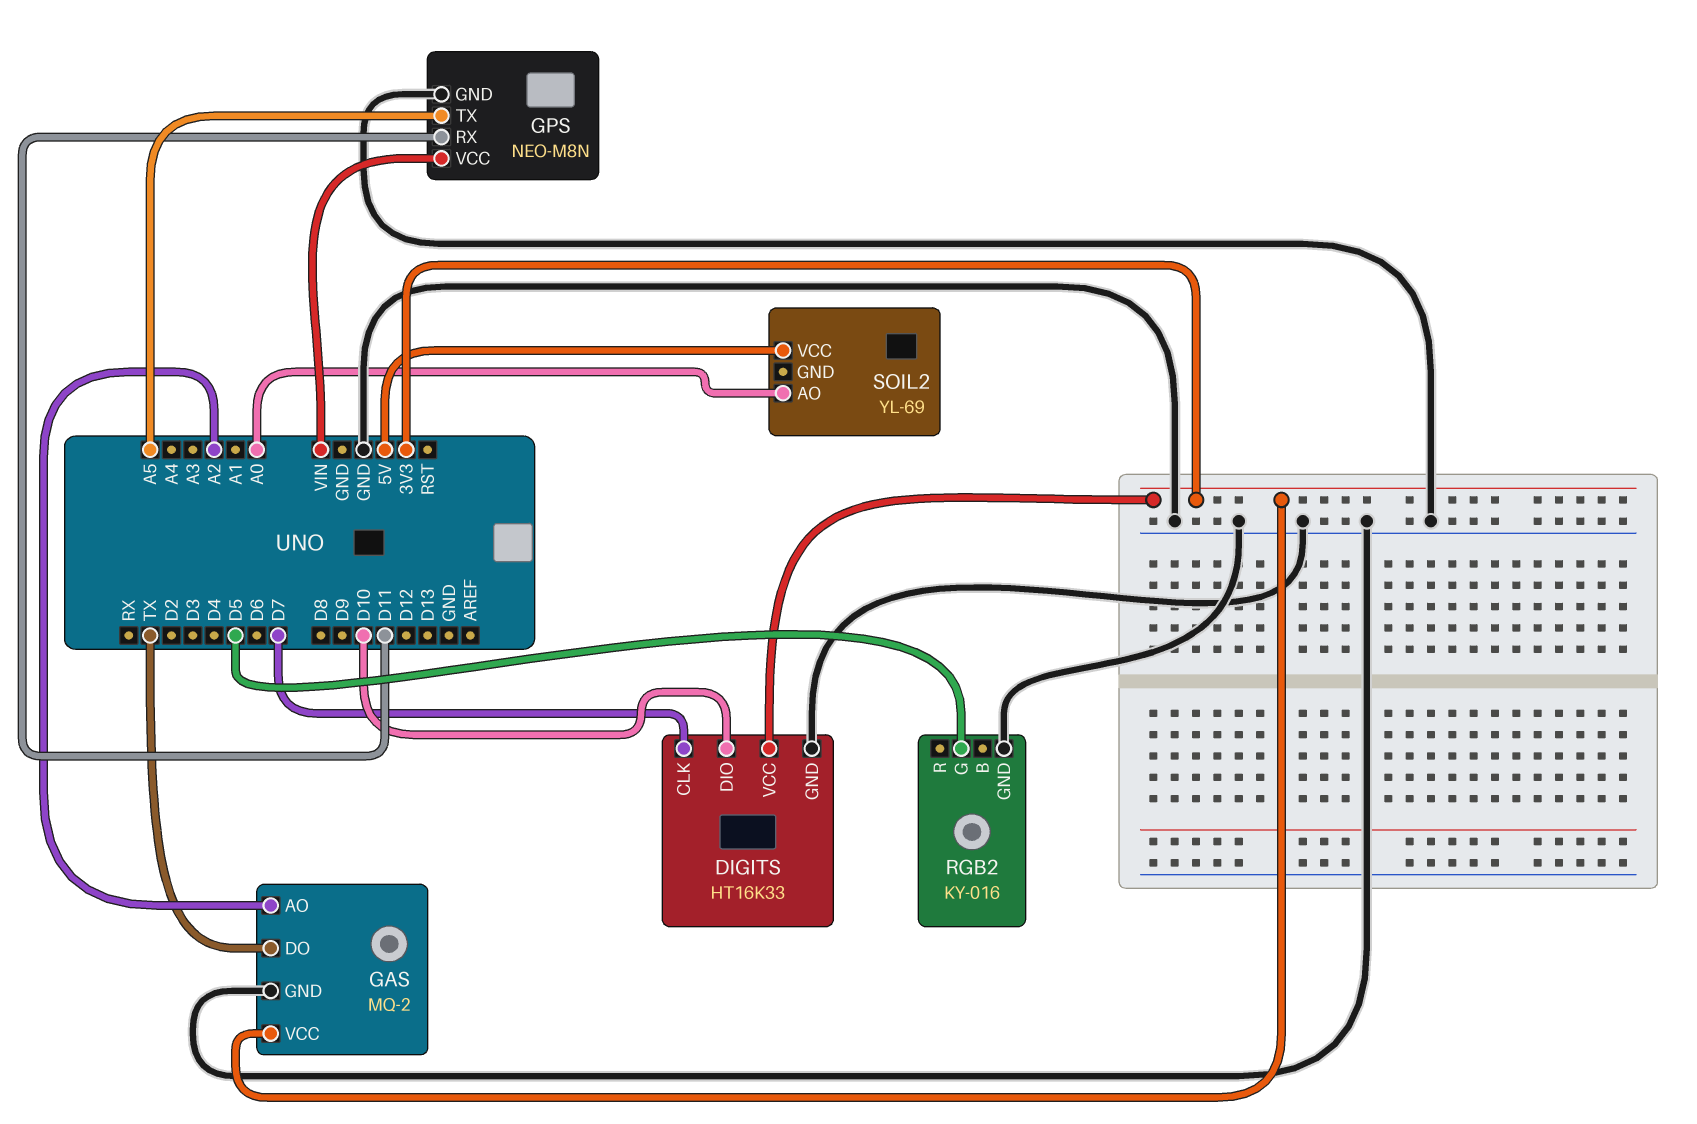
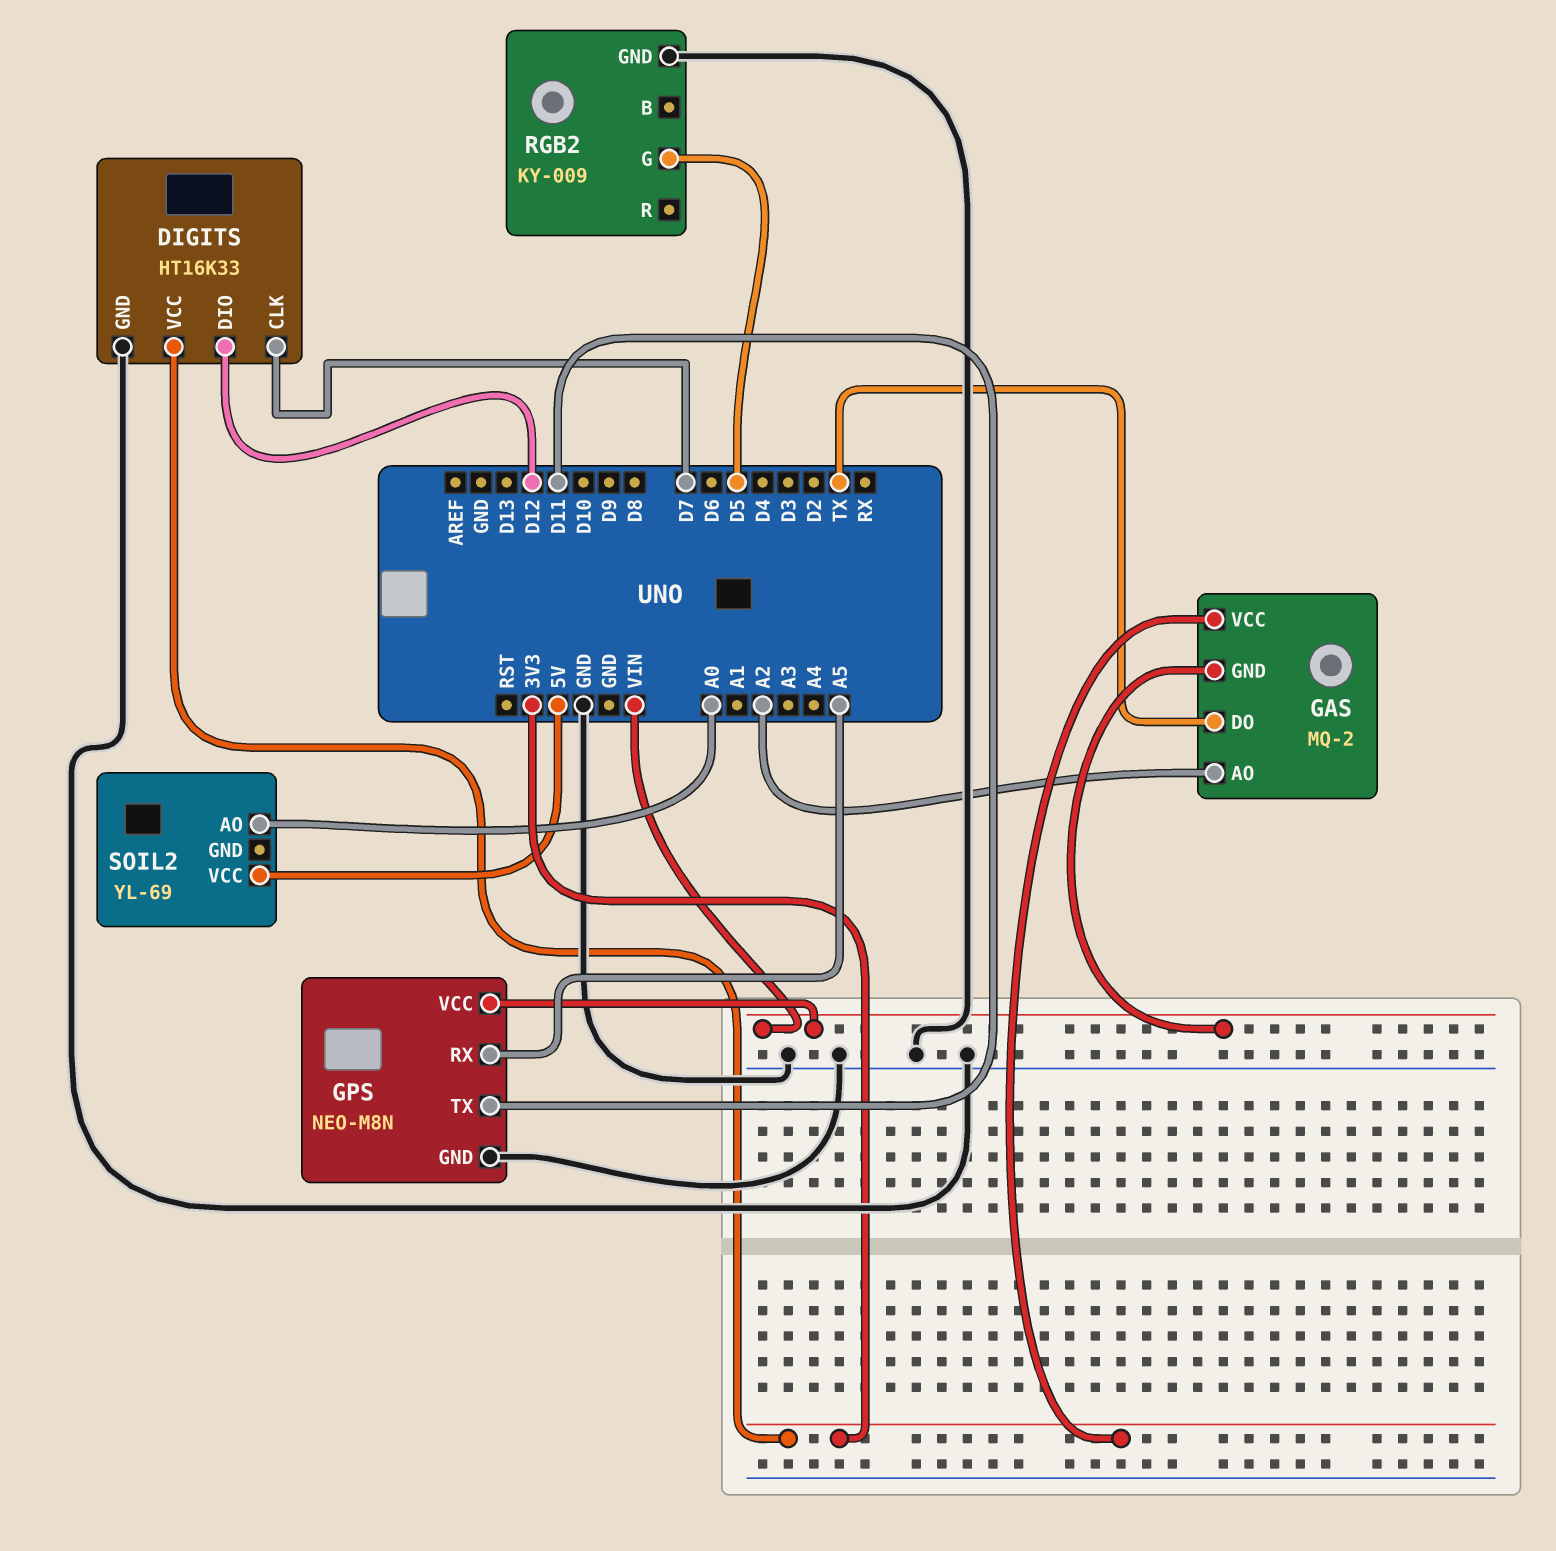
DIGITS pin DIO: D10 -> D12
GAS pin GND: GND -> VIN
GPS pin RX: D11 -> A5
GPS pin TX: A5 -> D11
RGB2: KY-016 -> KY-009

